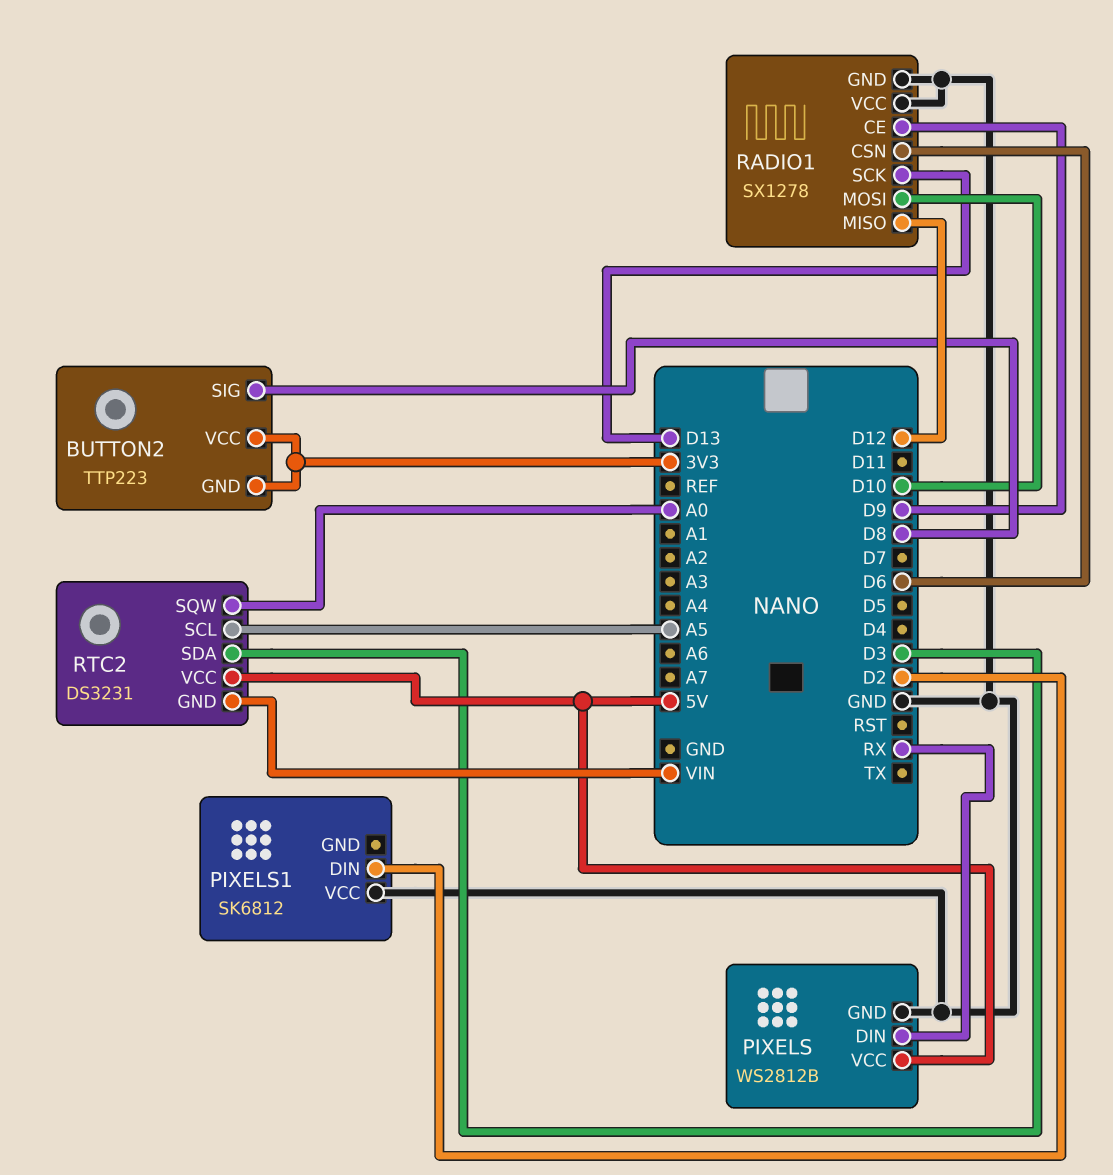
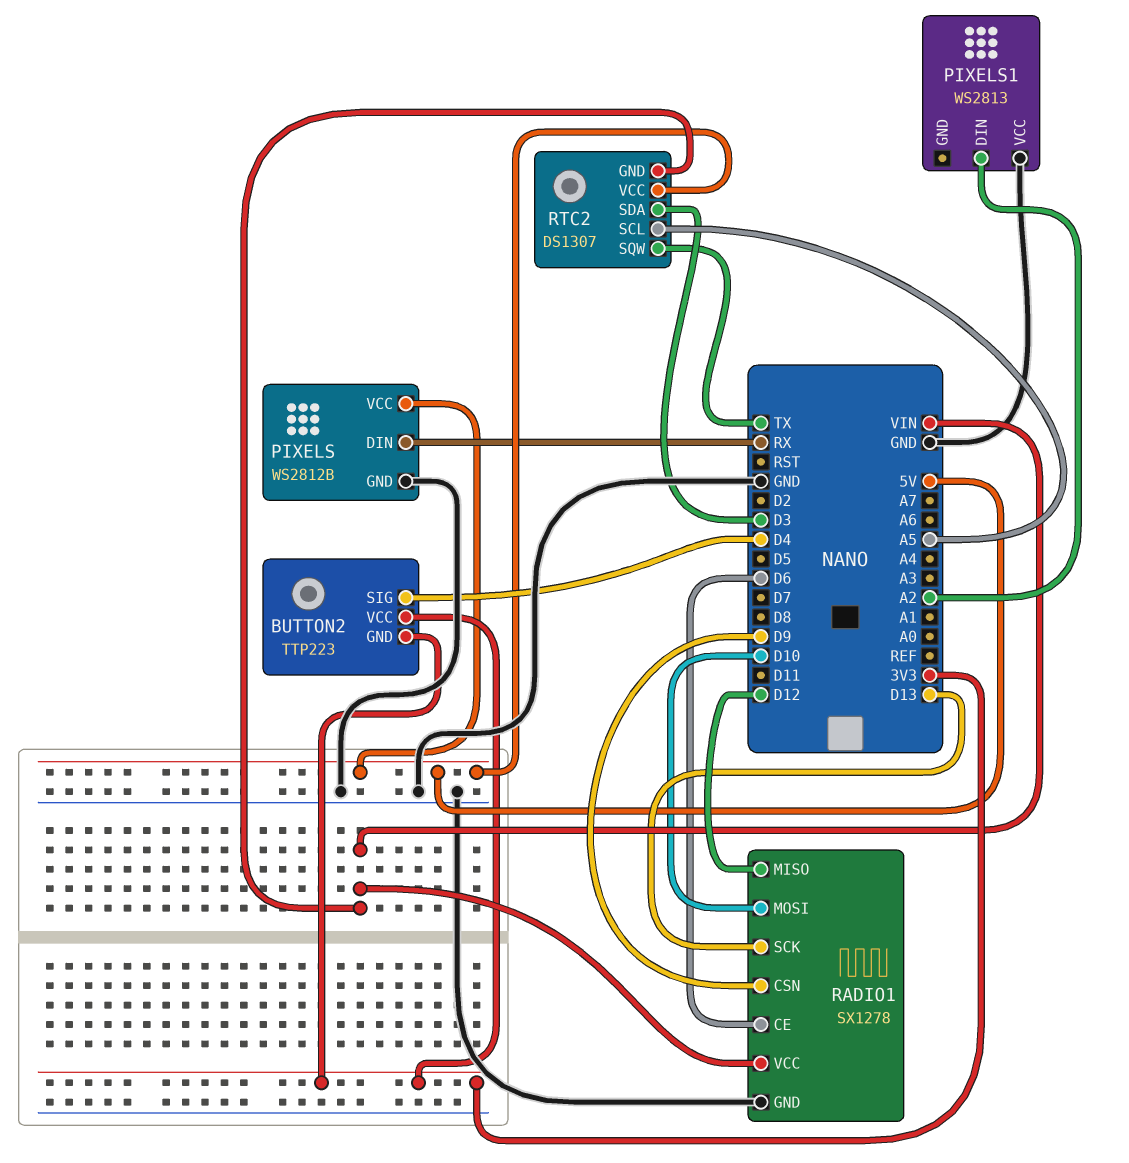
BUTTON2 pin SIG: D8 -> D4
PIXELS1: SK6812 -> WS2813
PIXELS1 pin DIN: D2 -> A2
RADIO1 pin CE: D9 -> D6
RADIO1 pin CSN: D6 -> D9
RADIO1 pin VCC: GND -> VIN
RTC2: DS3231 -> DS1307
RTC2 pin SQW: A0 -> TX

